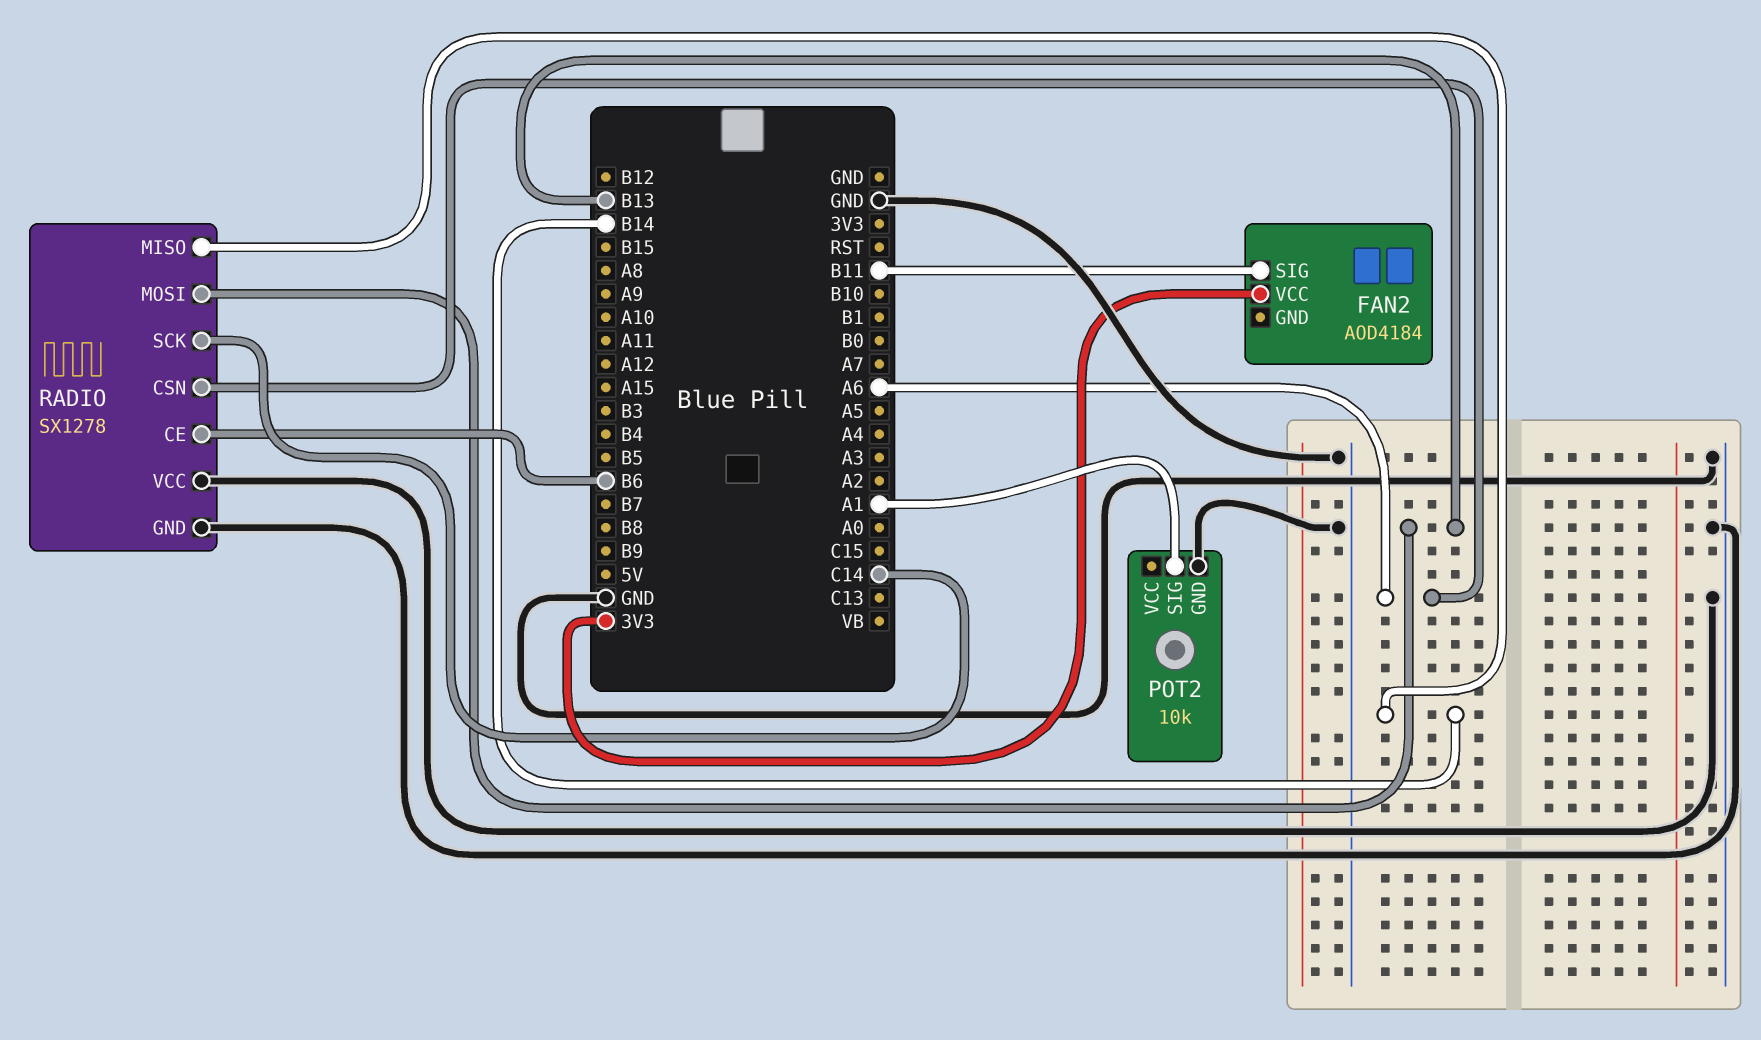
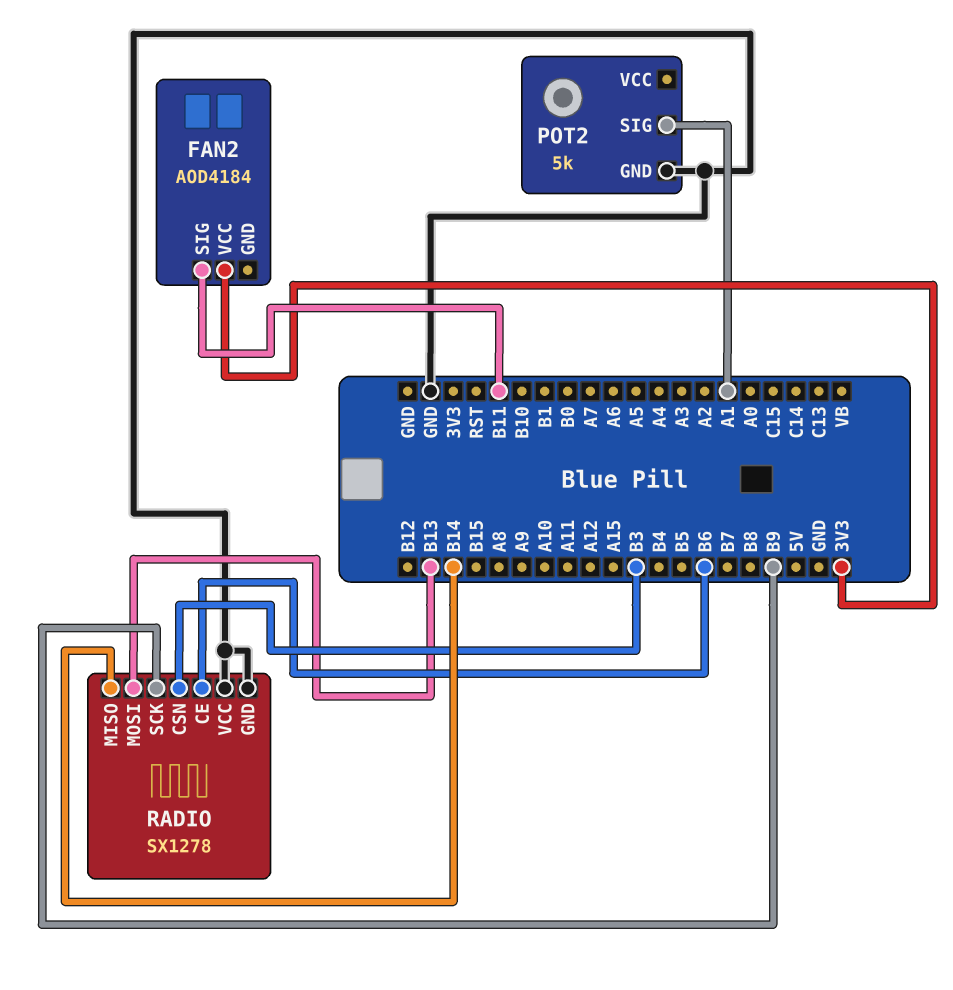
POT2: 10k -> 5k
RADIO pin CSN: A6 -> B3
RADIO pin SCK: C14 -> B9

